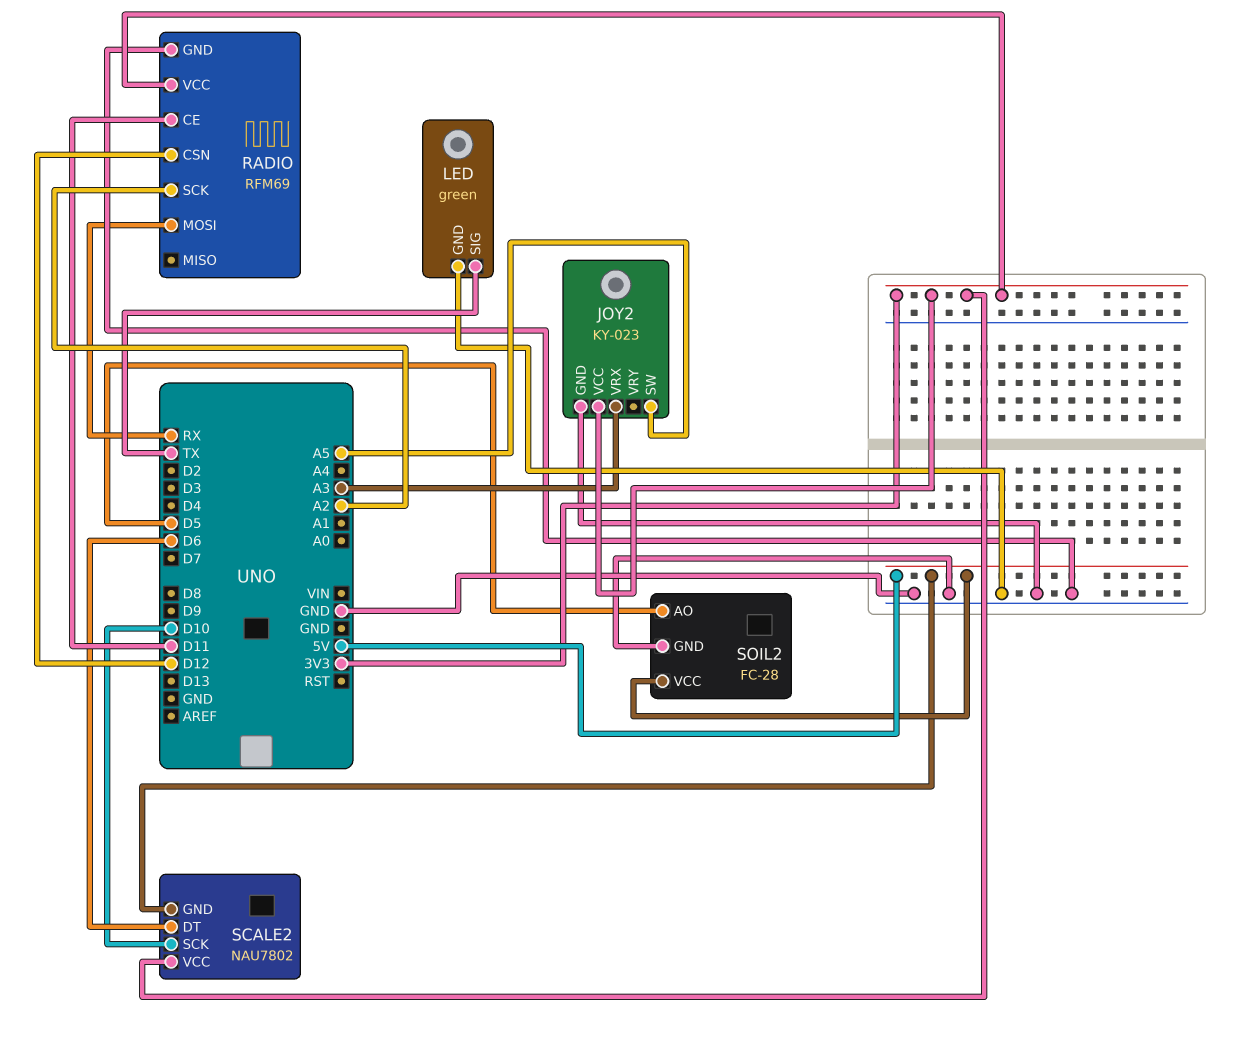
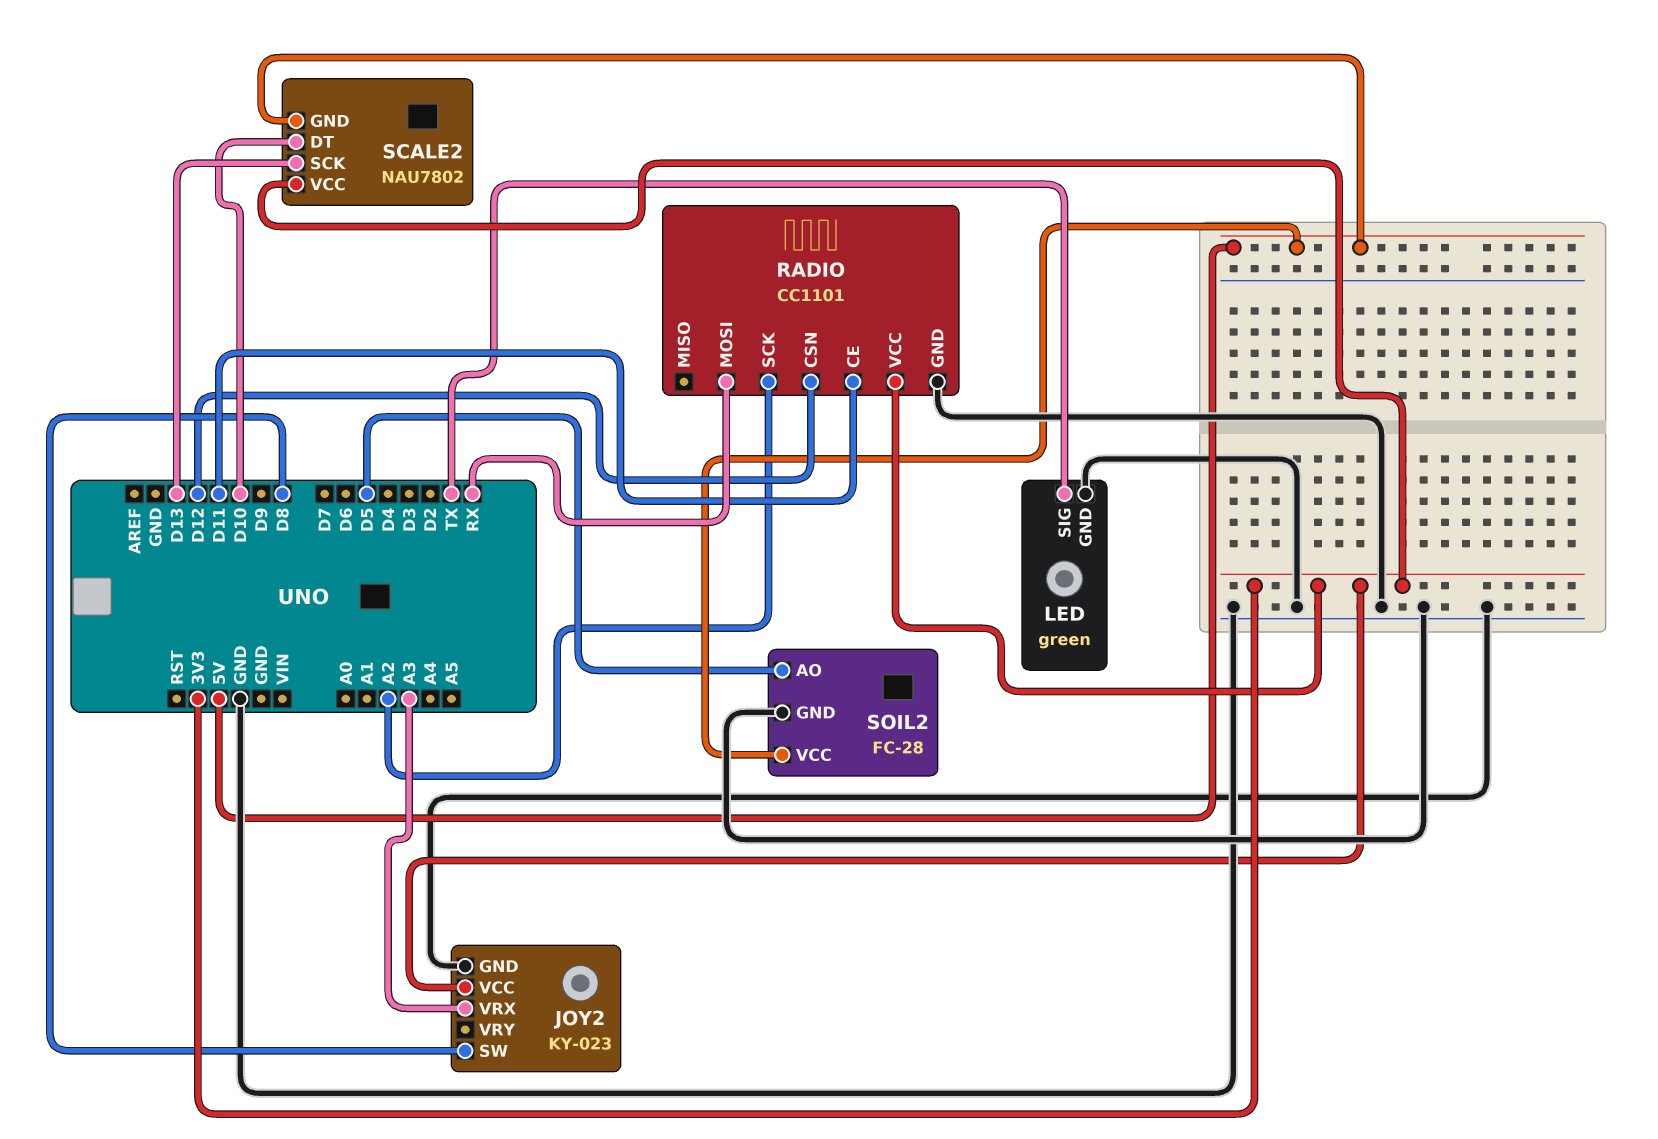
JOY2 pin SW: A5 -> D8
RADIO: RFM69 -> CC1101
SCALE2 pin DT: D6 -> D10
SCALE2 pin SCK: D10 -> D13

